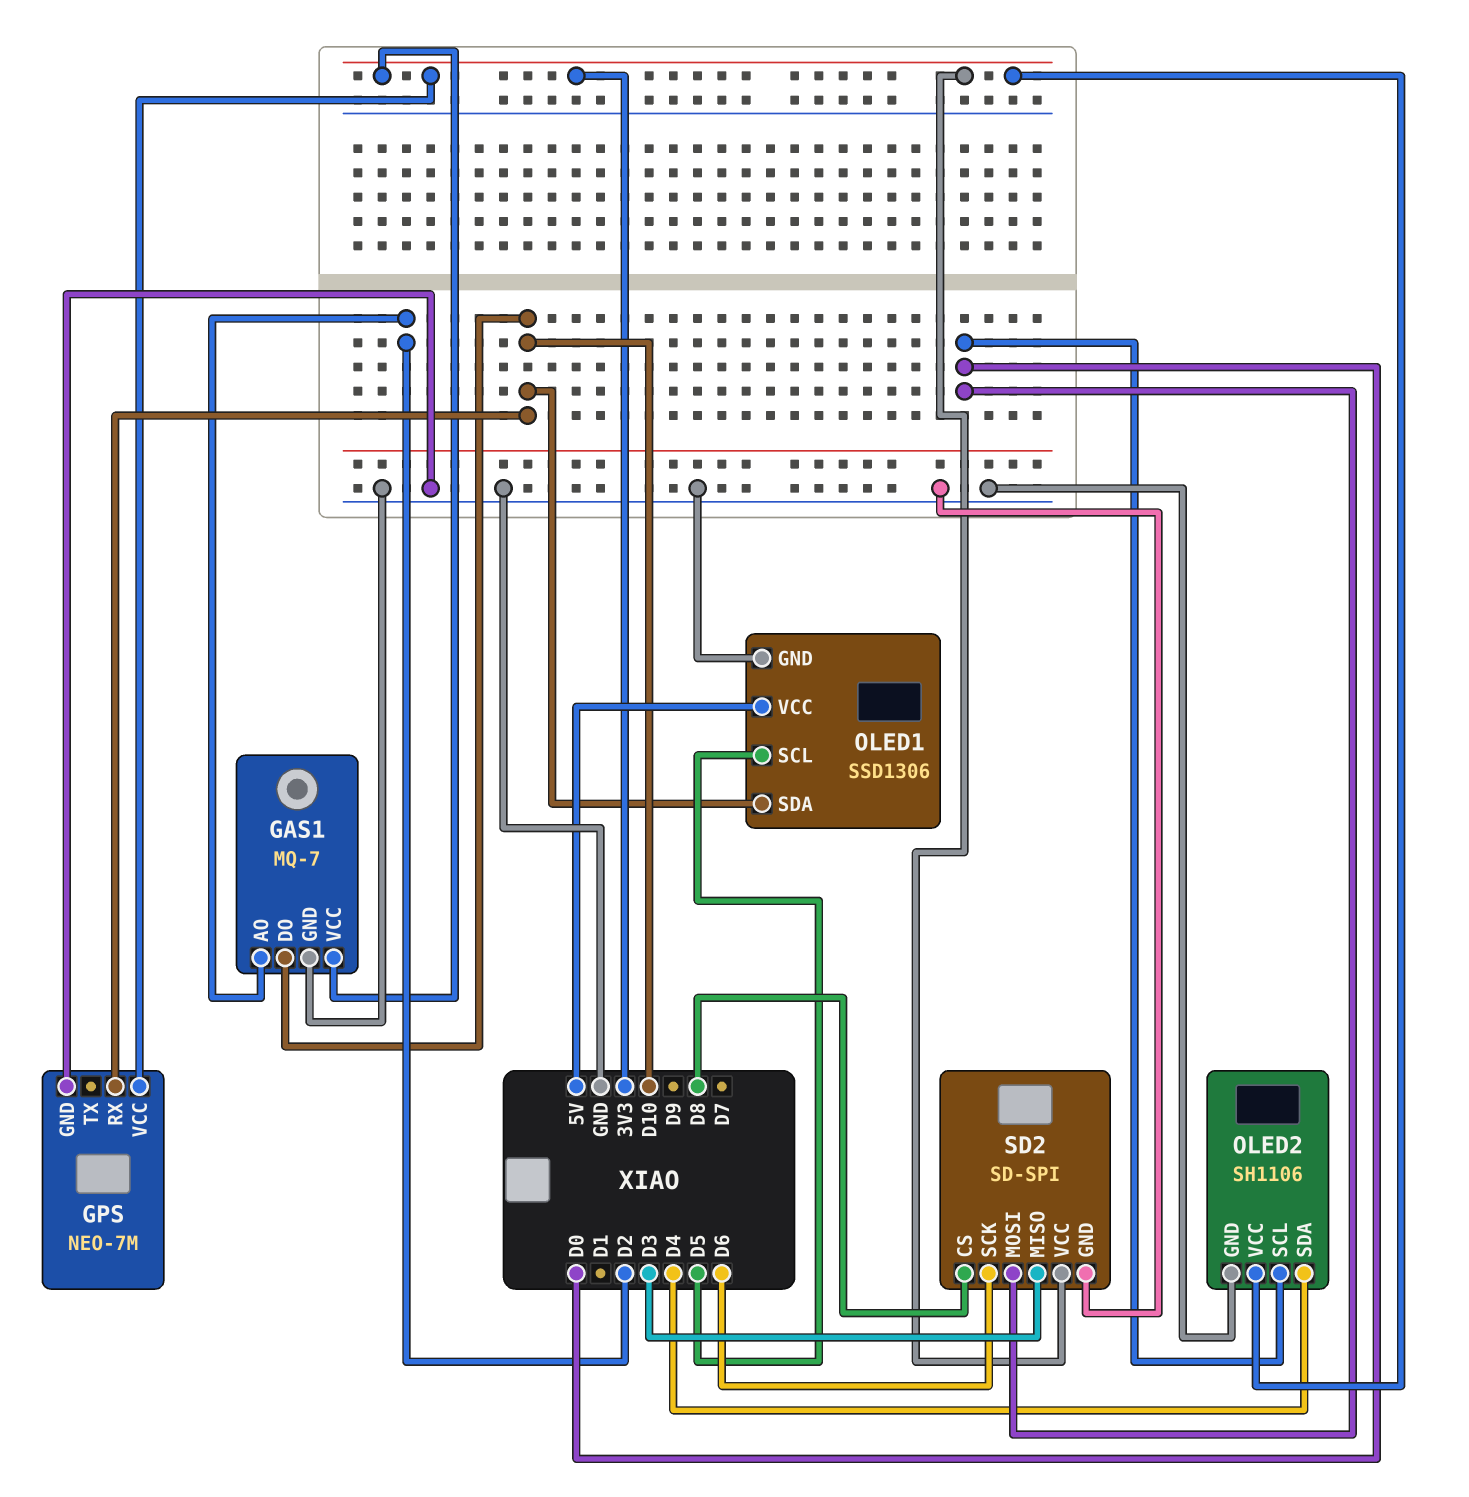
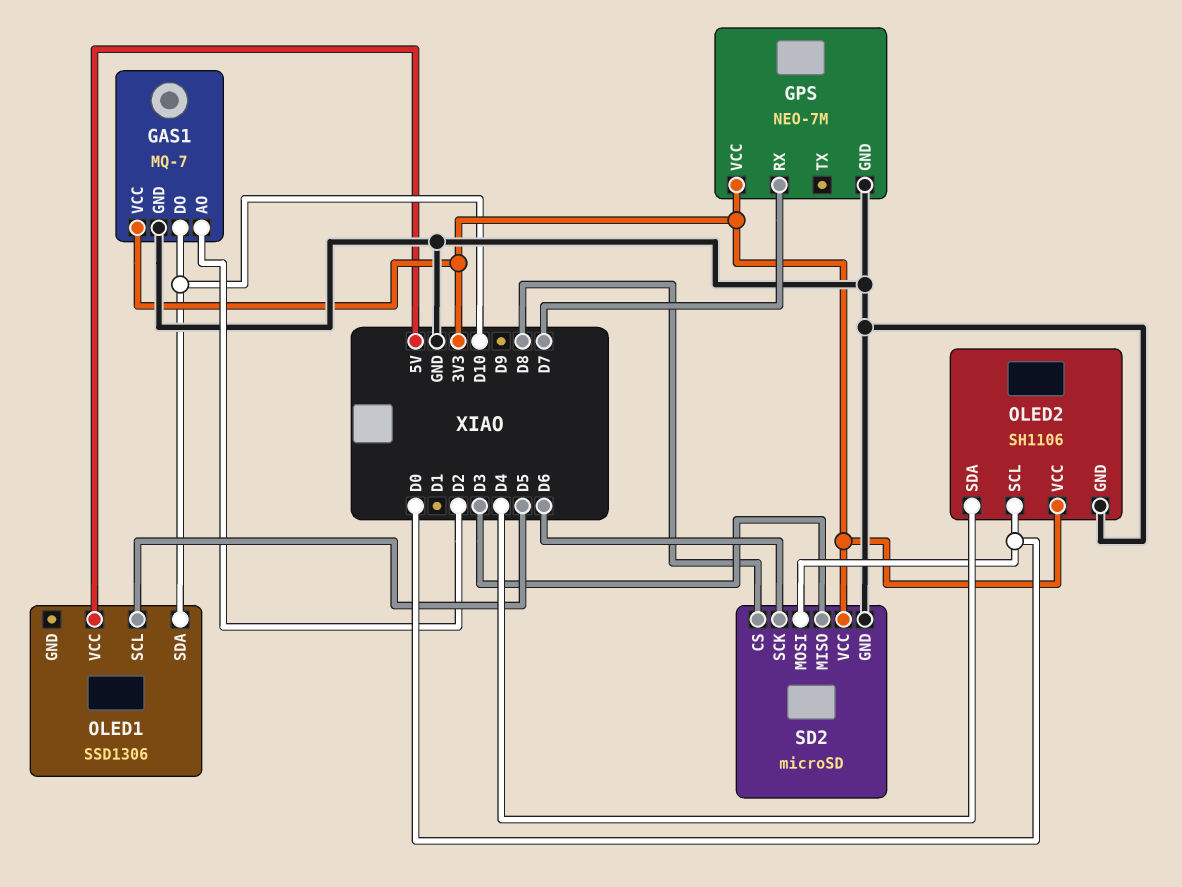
GPS pin RX: D10 -> D7
OLED1 pin GND: GND -> none
SD2: SD-SPI -> microSD

